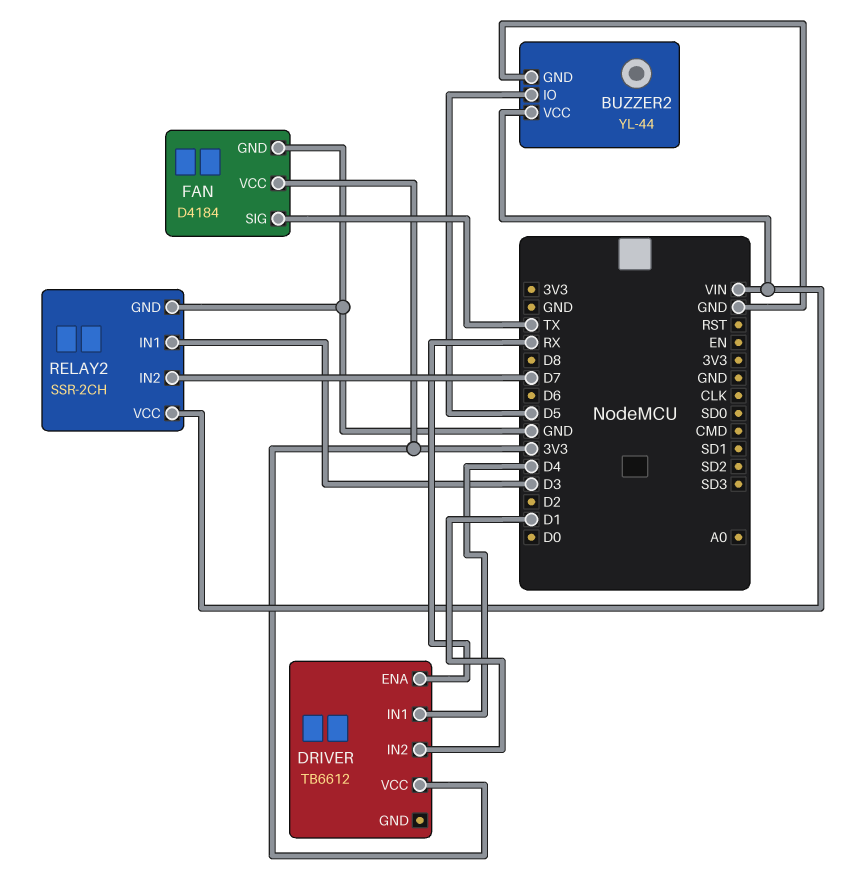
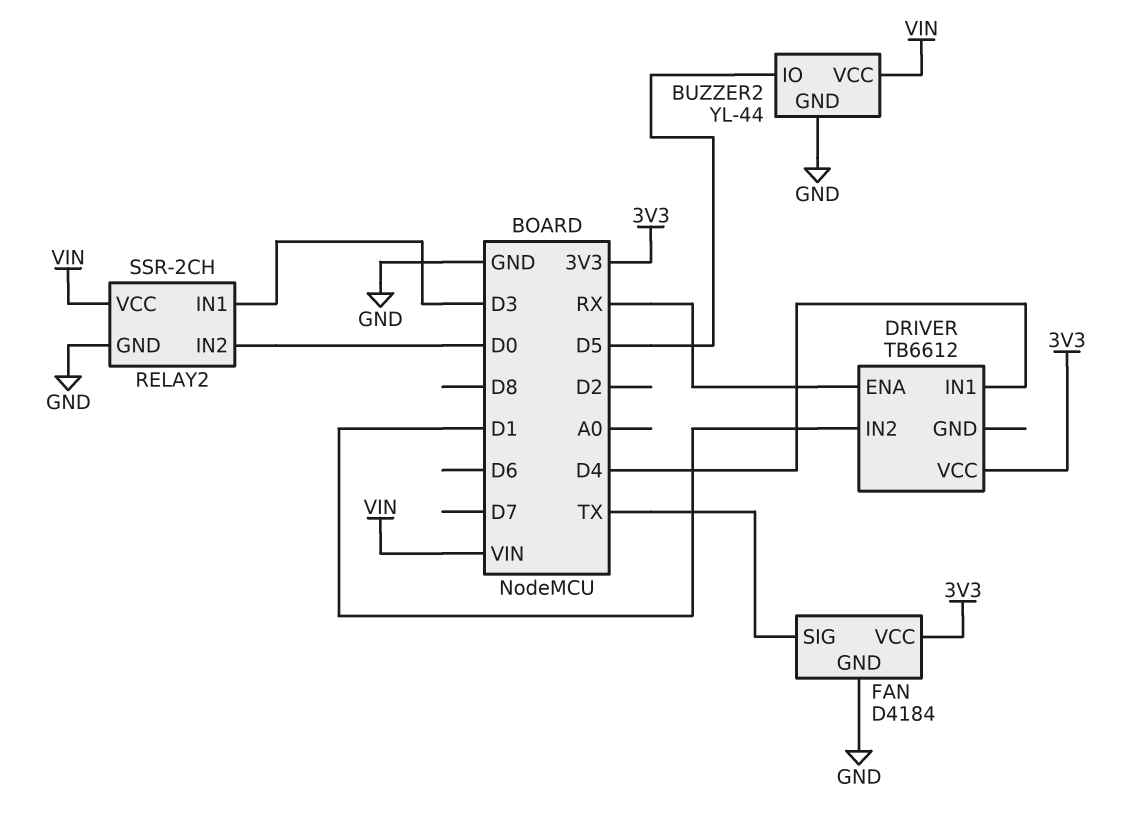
RELAY2 pin IN2: D7 -> D0

